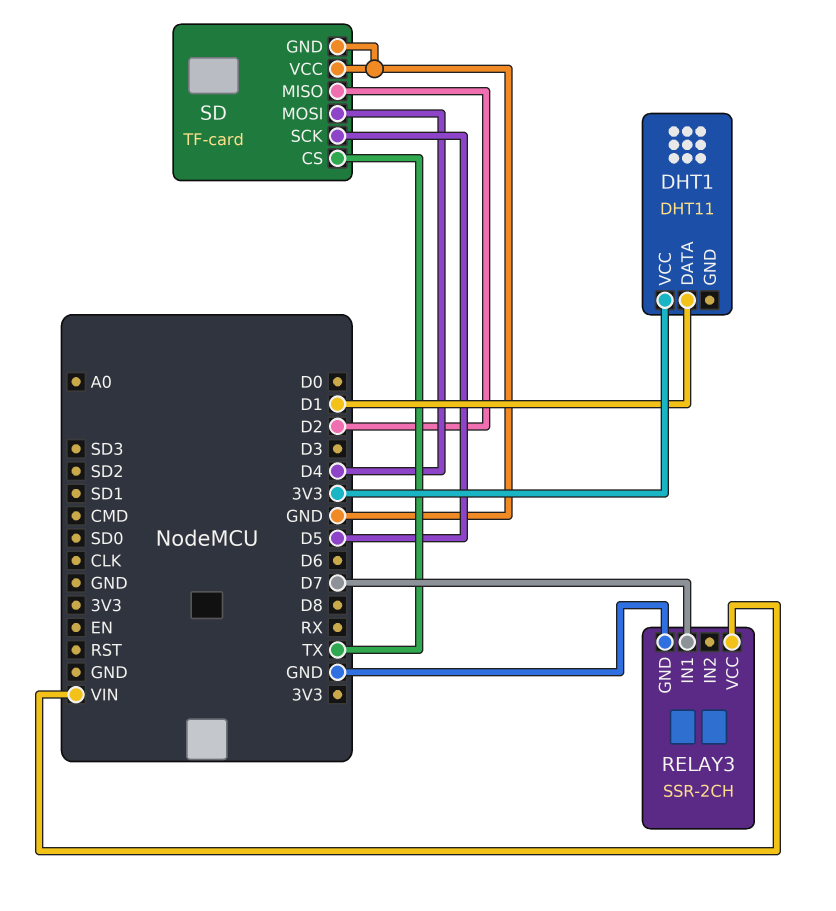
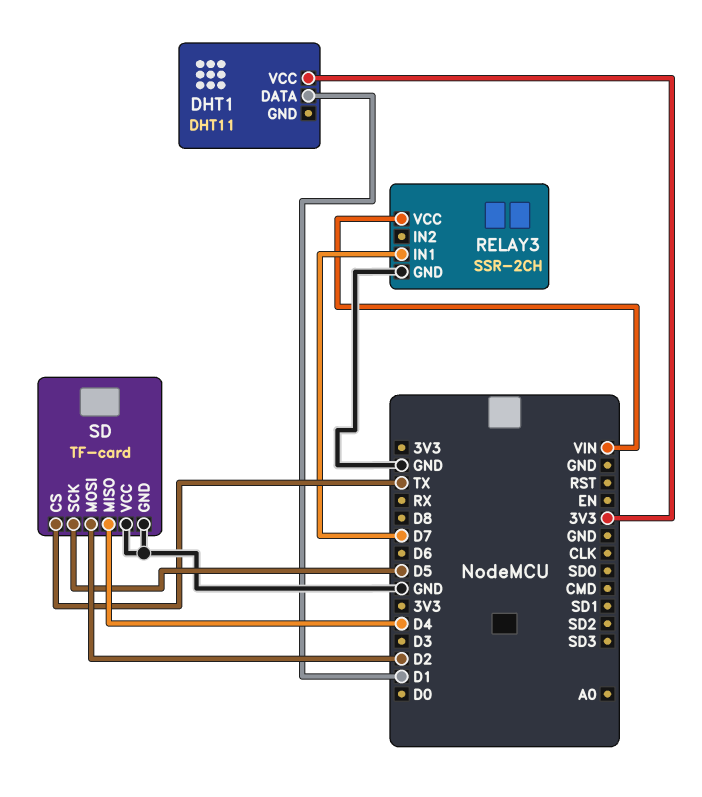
SD pin MISO: D2 -> D4
SD pin MOSI: D4 -> D2

